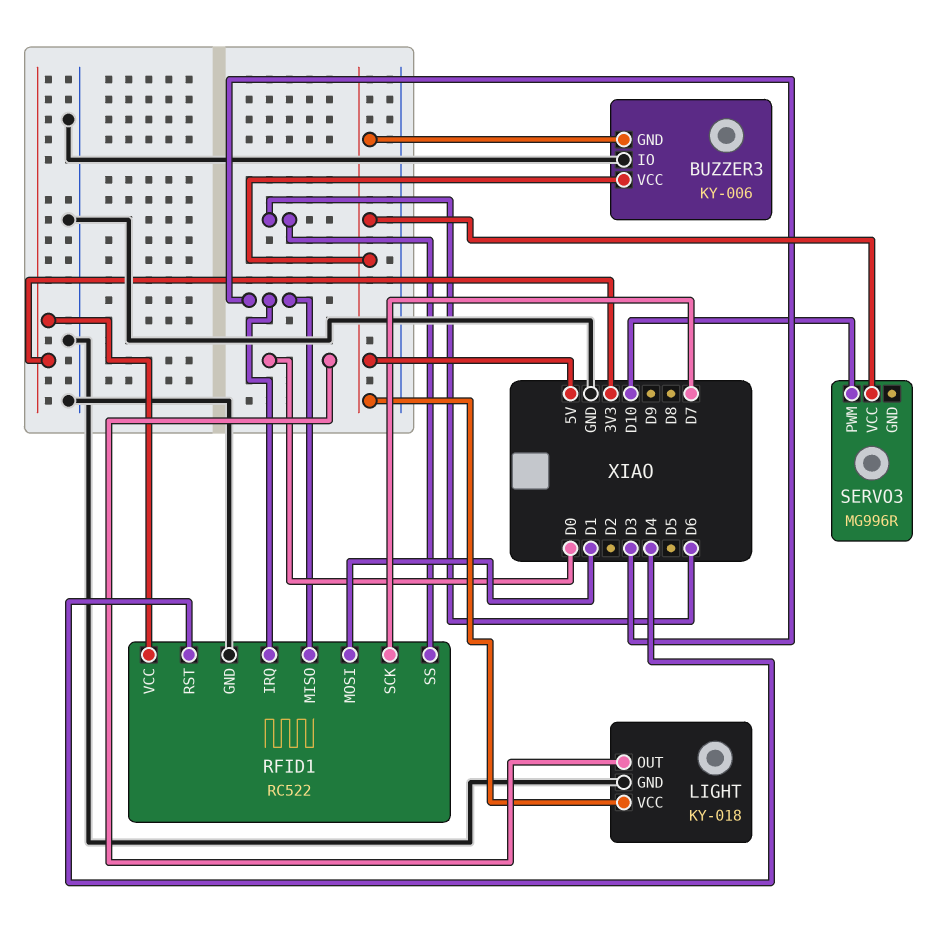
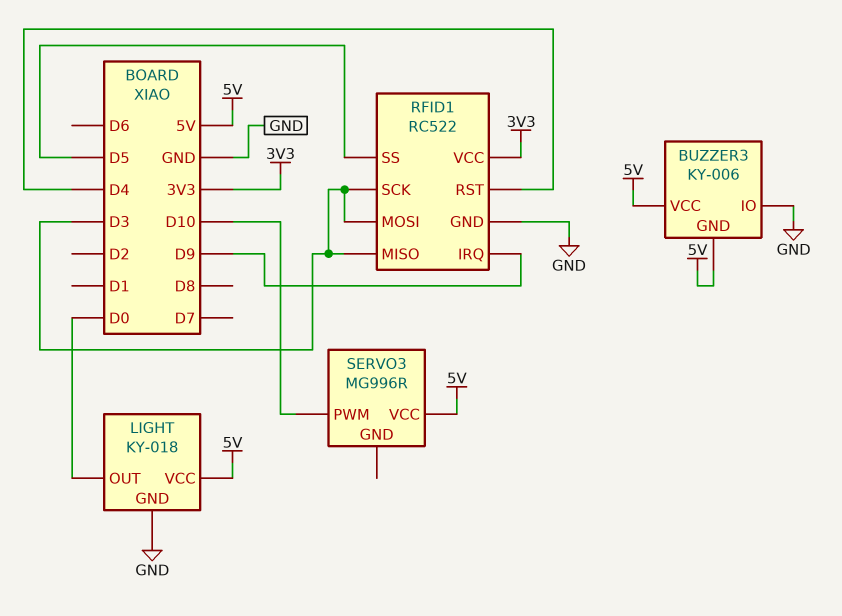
RFID1 pin IRQ: D3 -> D9
RFID1 pin MOSI: D1 -> D3
RFID1 pin SCK: D7 -> D3
RFID1 pin SS: D6 -> D5

